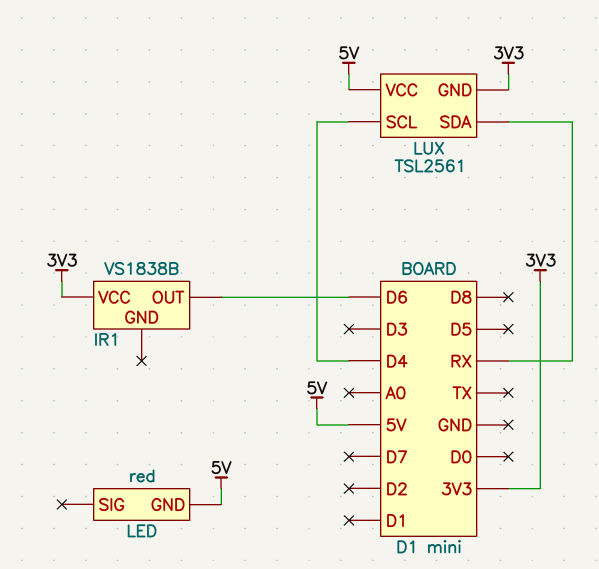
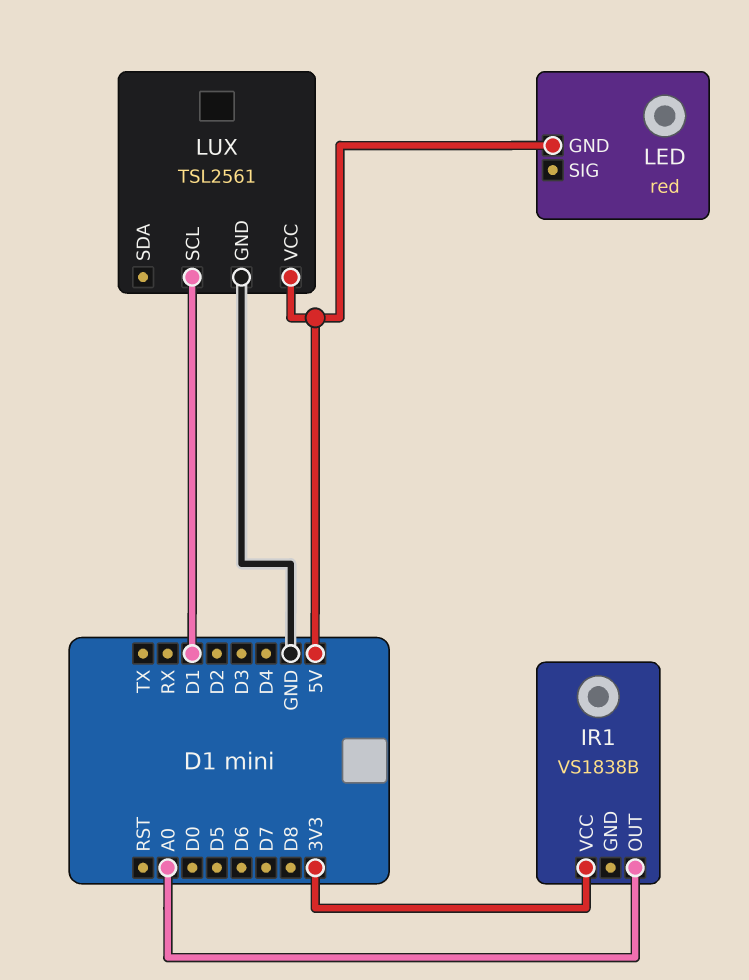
IR1 pin OUT: D6 -> A0
LUX pin GND: 3V3 -> GND
LUX pin SCL: D4 -> D1
LUX pin SDA: RX -> none

